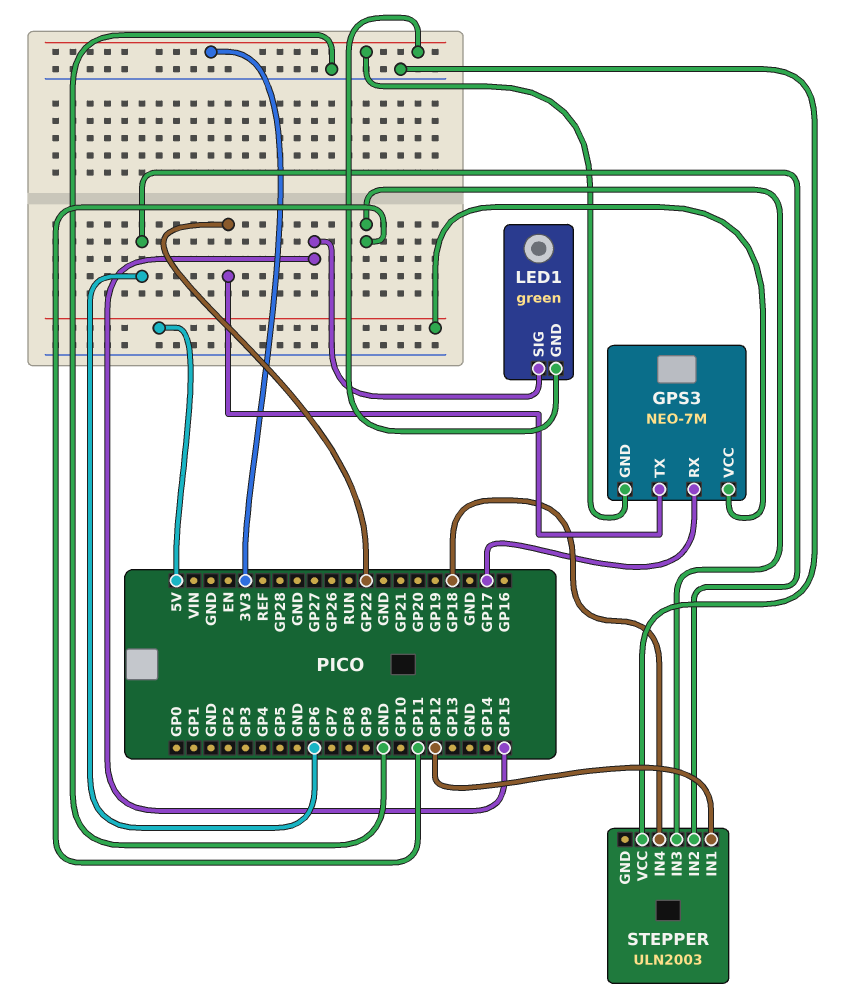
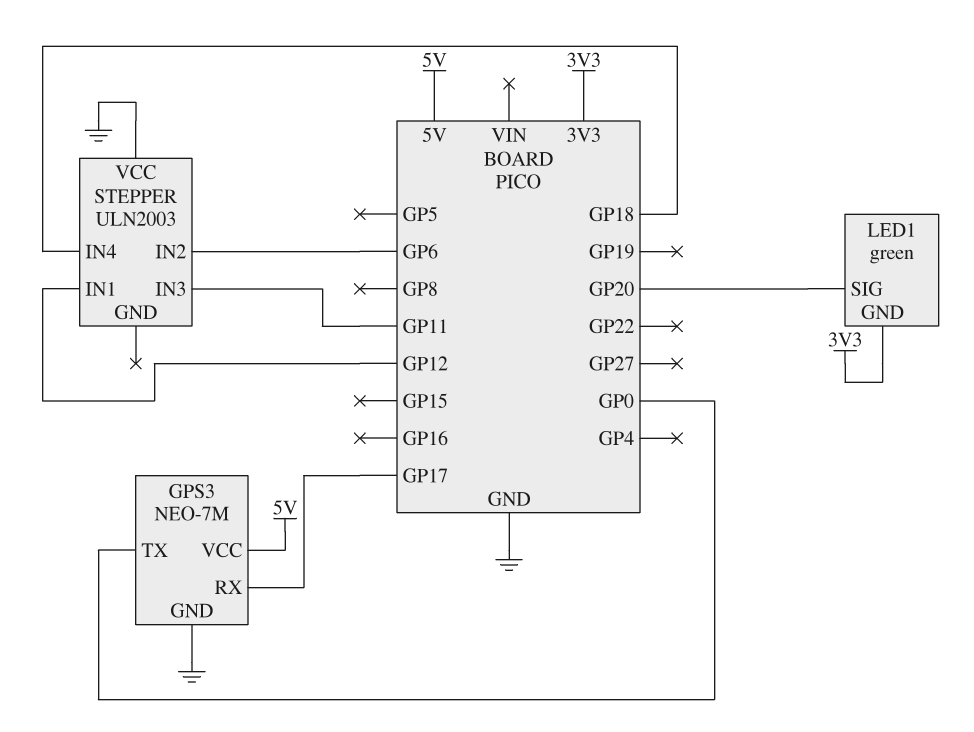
GPS3 pin GND: 3V3 -> GND
GPS3 pin TX: GP22 -> GP0
LED1 pin SIG: GP15 -> GP20

